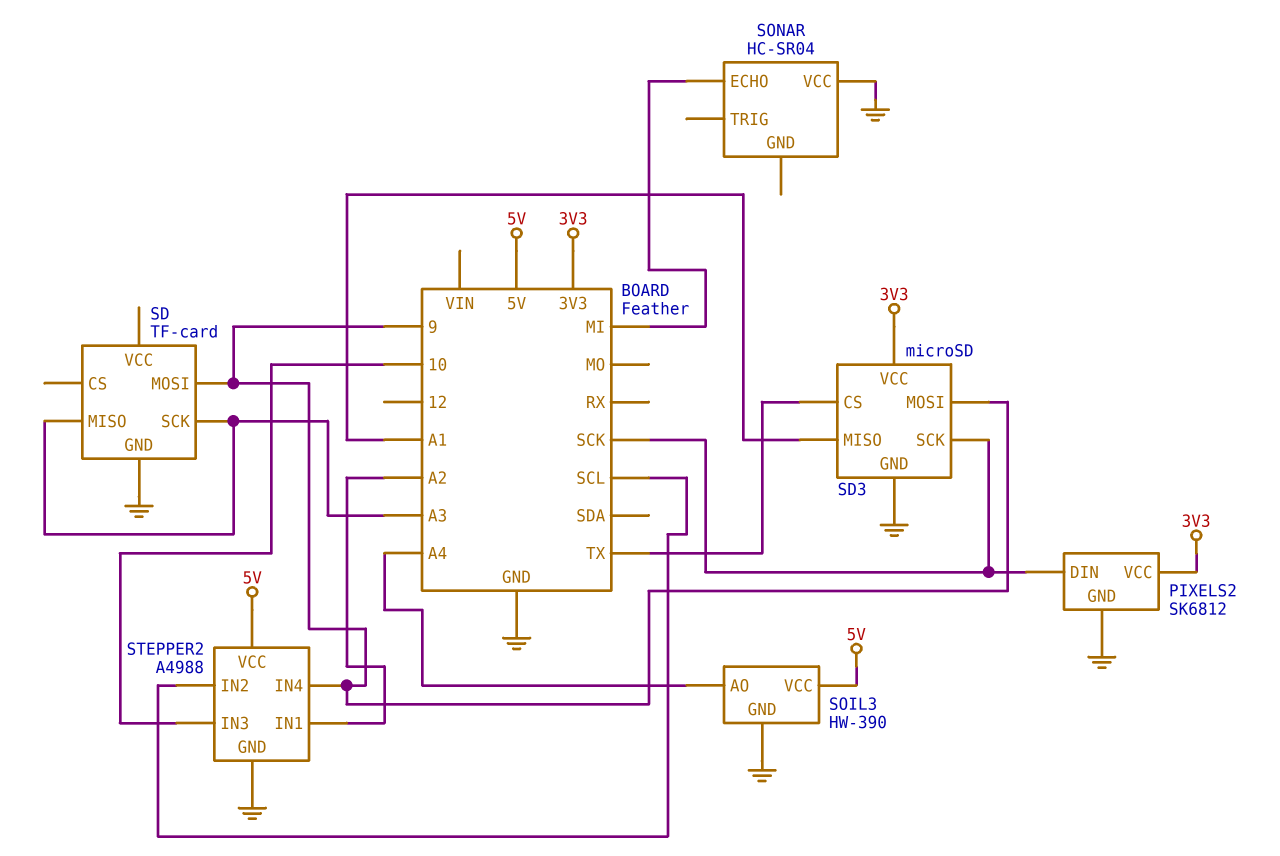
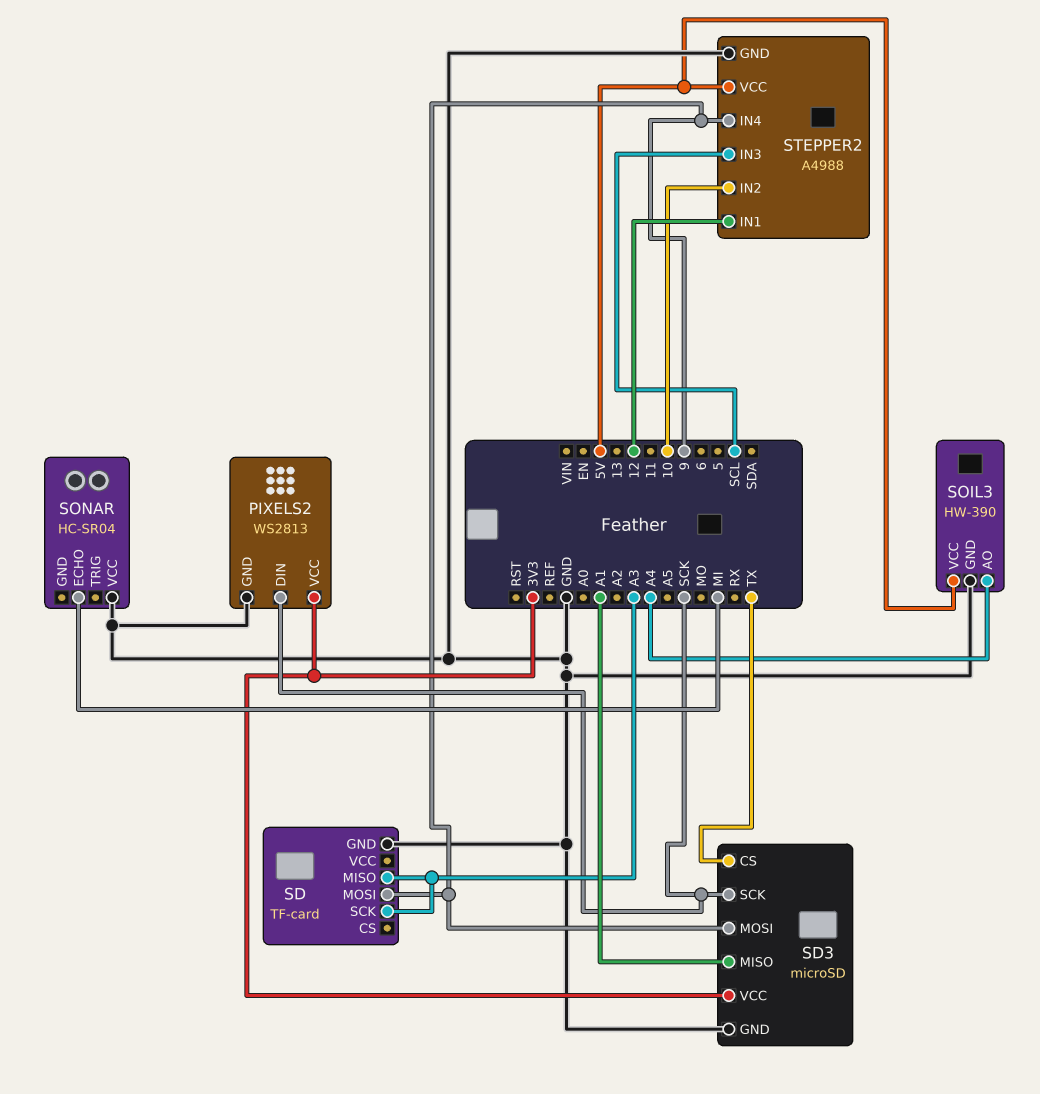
PIXELS2: SK6812 -> WS2813
STEPPER2 pin IN1: A2 -> 12
STEPPER2 pin IN2: SCL -> 10
STEPPER2 pin IN3: 10 -> SCL

